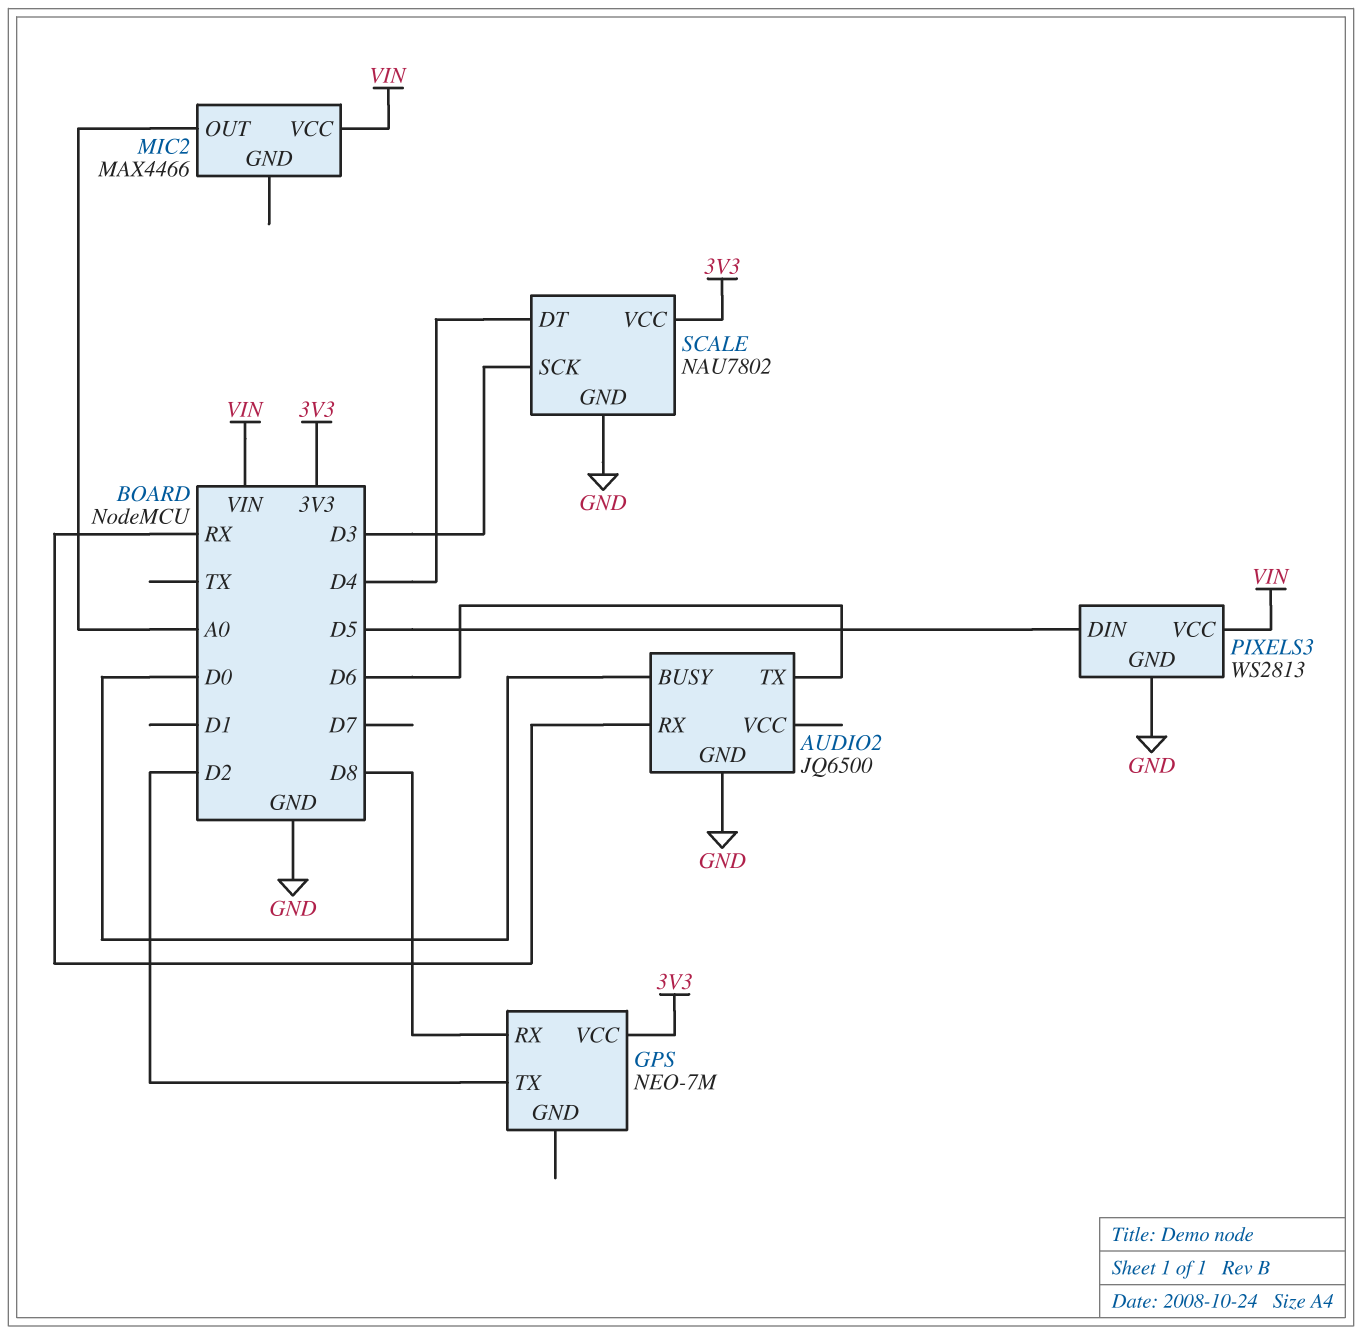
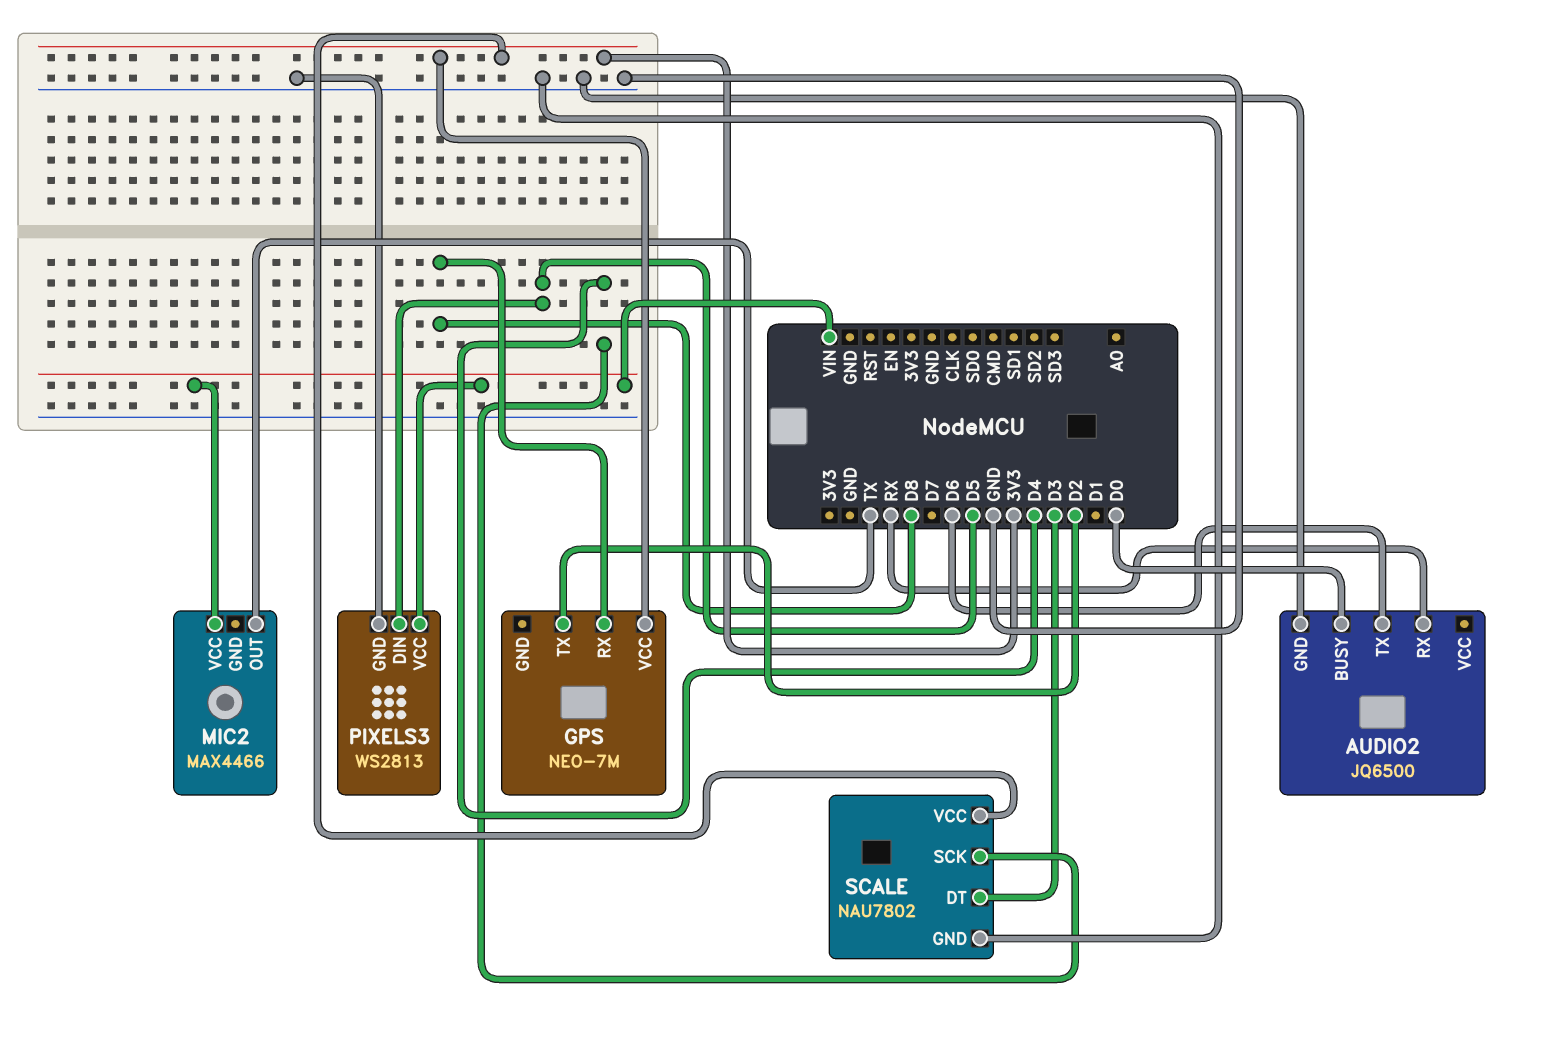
MIC2 pin OUT: A0 -> TX
SCALE pin DT: D4 -> D3
SCALE pin SCK: D3 -> D4

